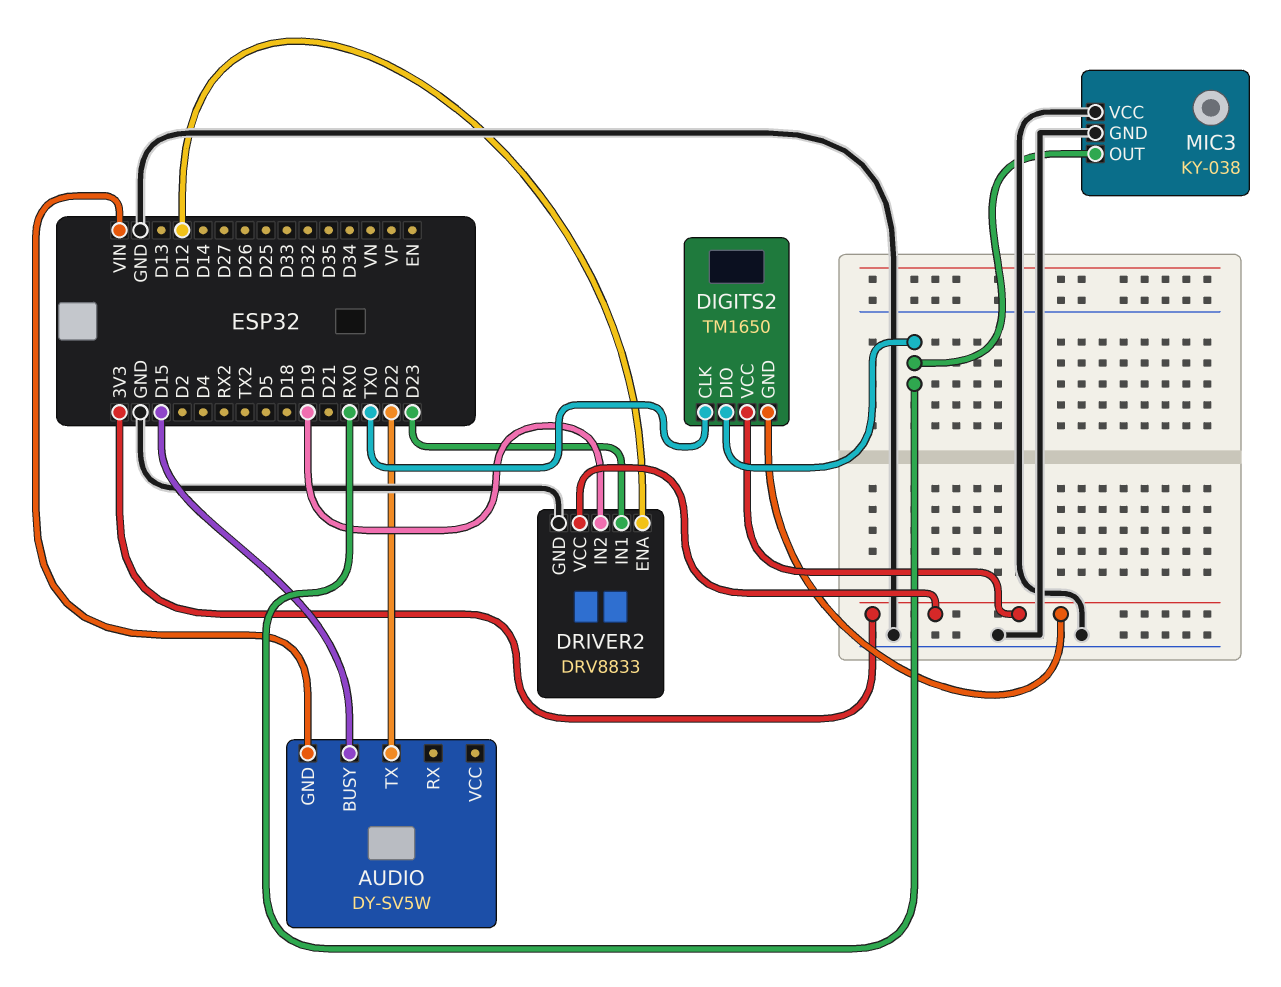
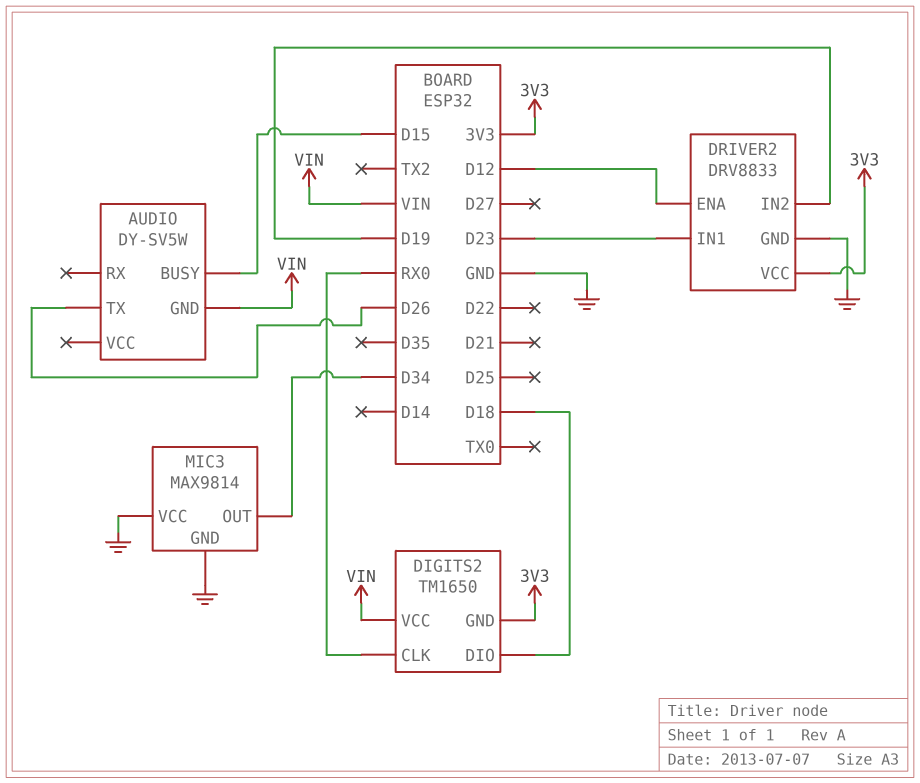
AUDIO pin TX: D22 -> D26
DIGITS2 pin CLK: TX0 -> RX0
DIGITS2 pin DIO: RX0 -> D18
DIGITS2 pin VCC: 3V3 -> VIN
MIC3: KY-038 -> MAX9814
MIC3 pin OUT: RX0 -> D34

